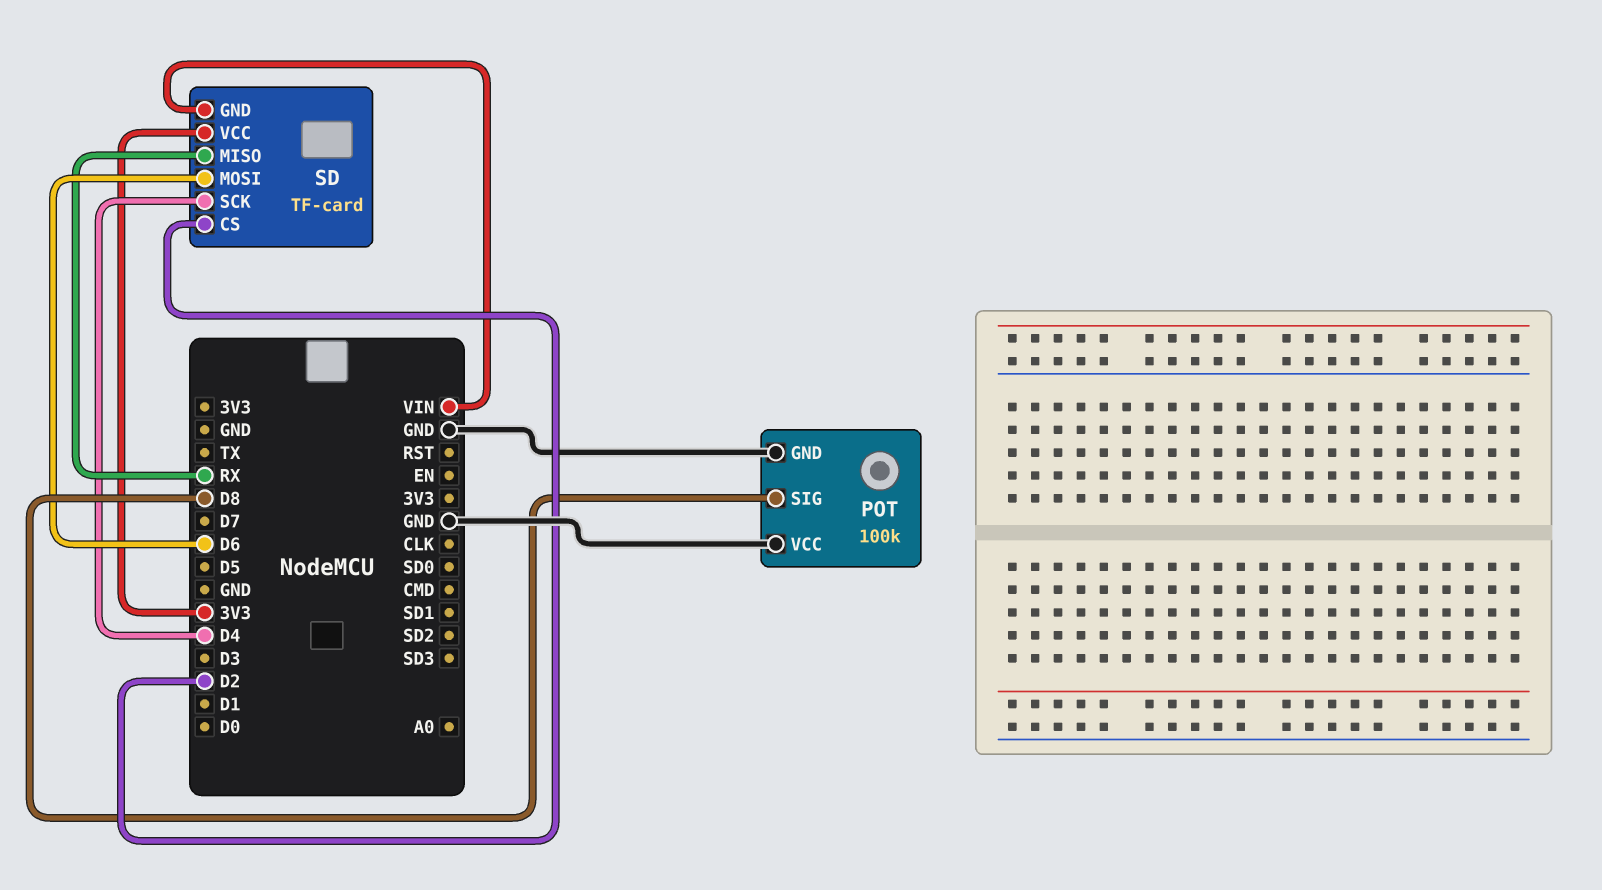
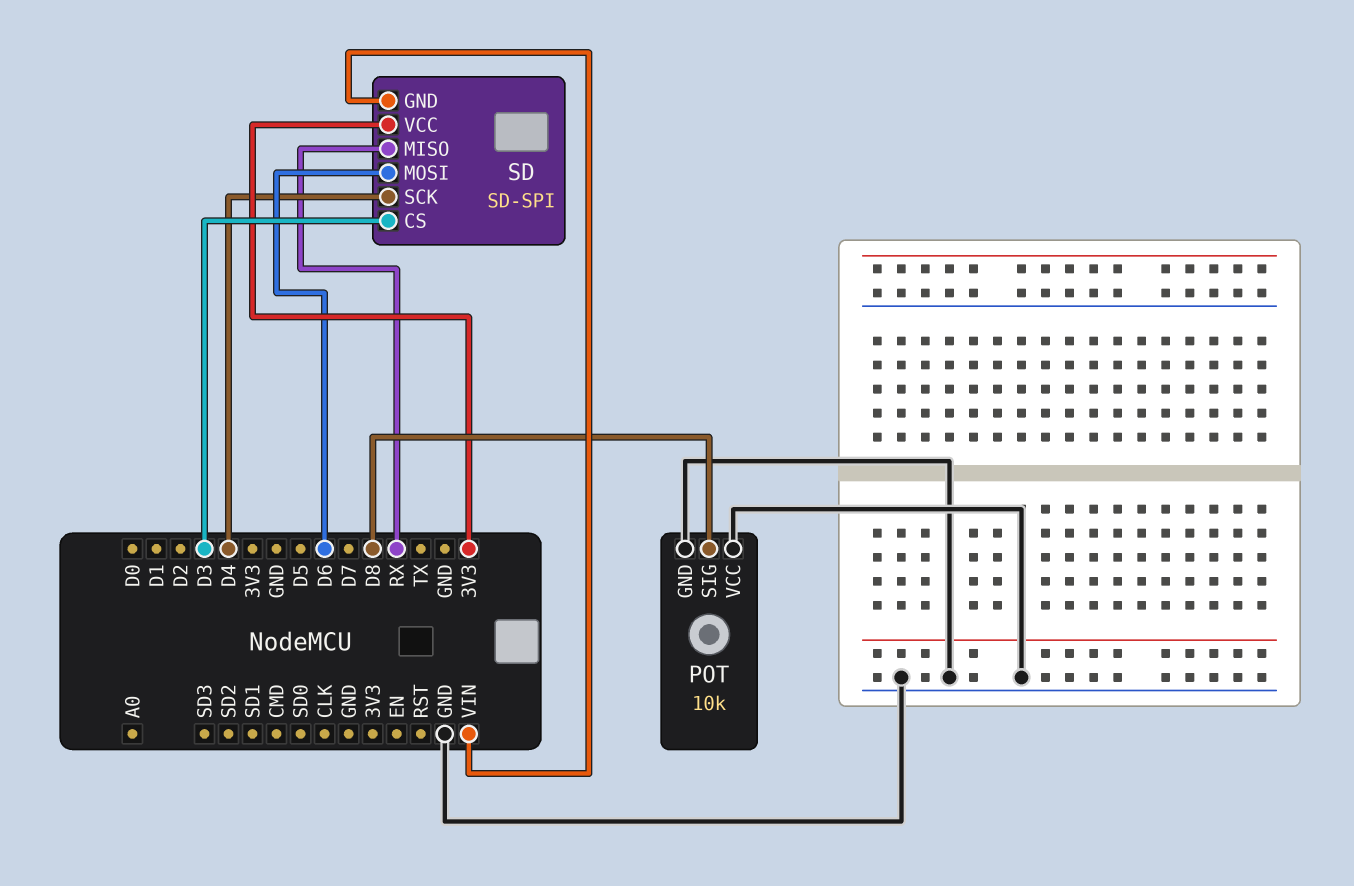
POT: 100k -> 10k
SD: TF-card -> SD-SPI
SD pin CS: D2 -> D3

